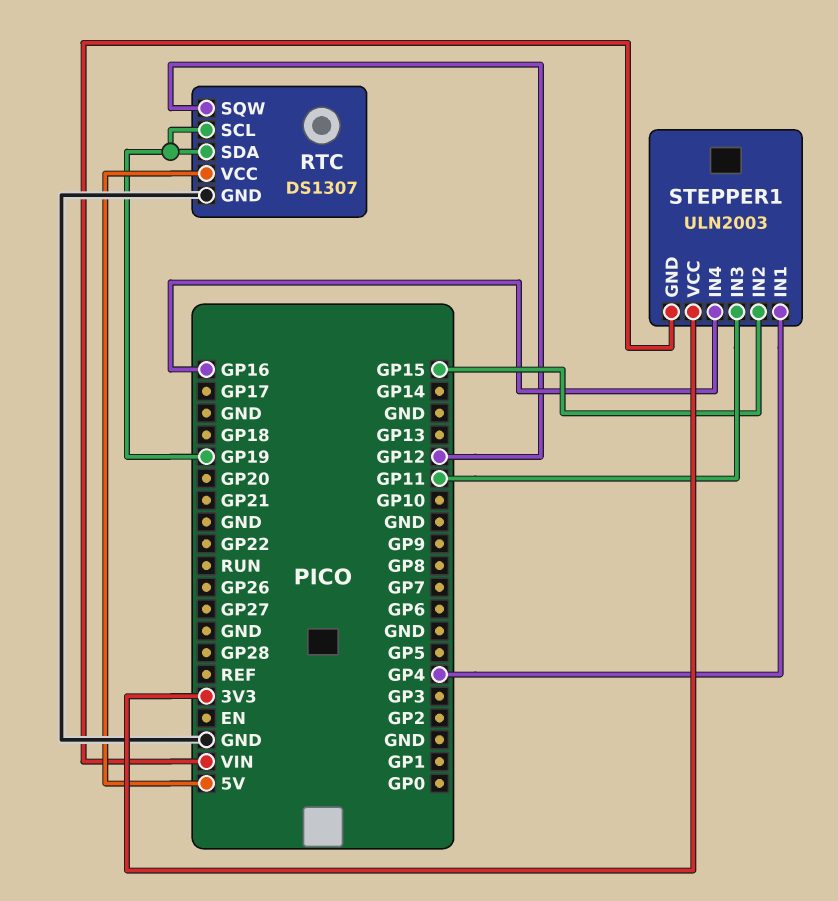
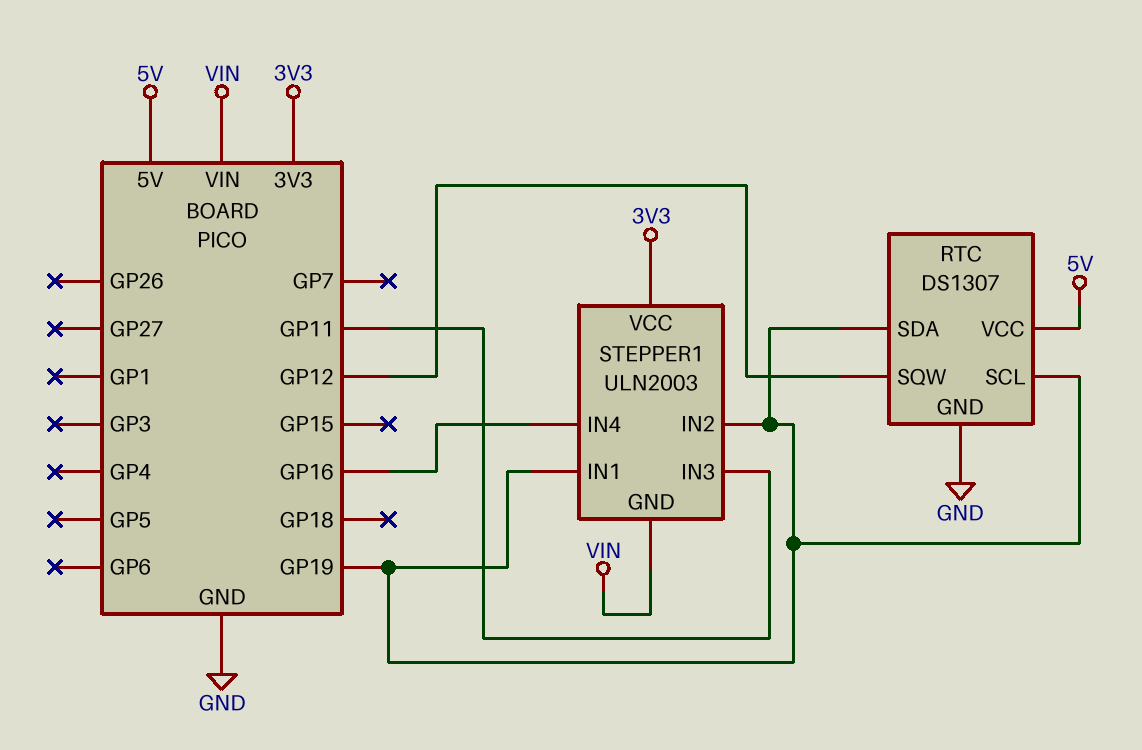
STEPPER1 pin IN1: GP4 -> GP19
STEPPER1 pin IN2: GP15 -> GP19

